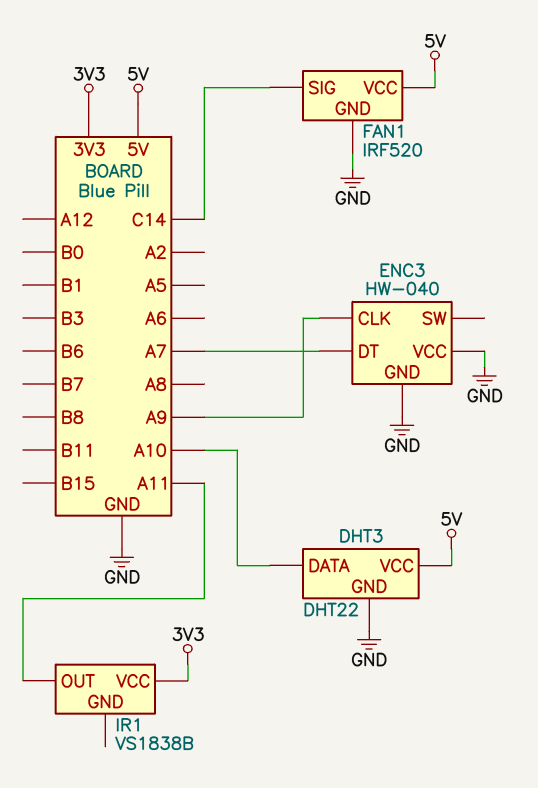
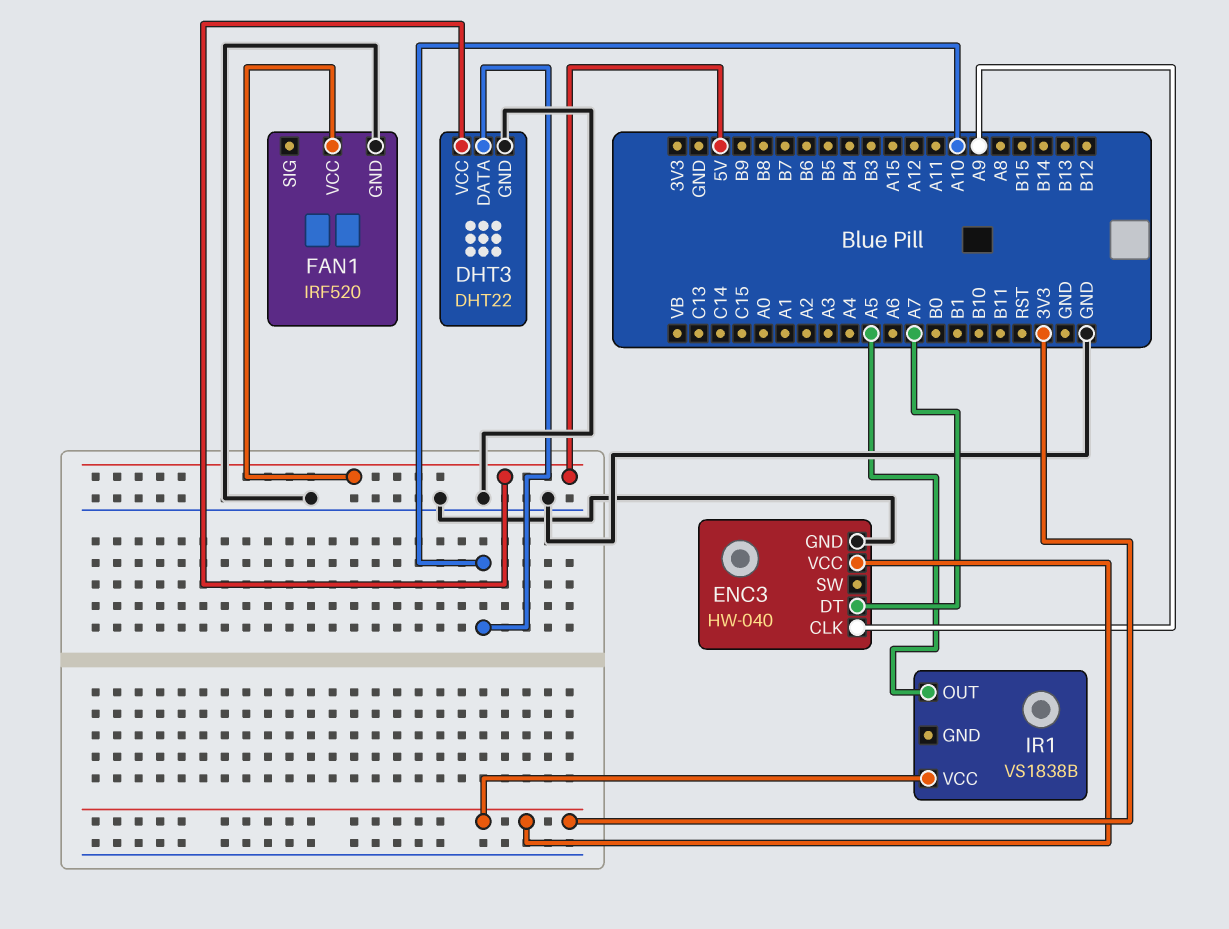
ENC3 pin VCC: GND -> 3V3
FAN1 pin SIG: C14 -> none
IR1 pin OUT: A11 -> A5

